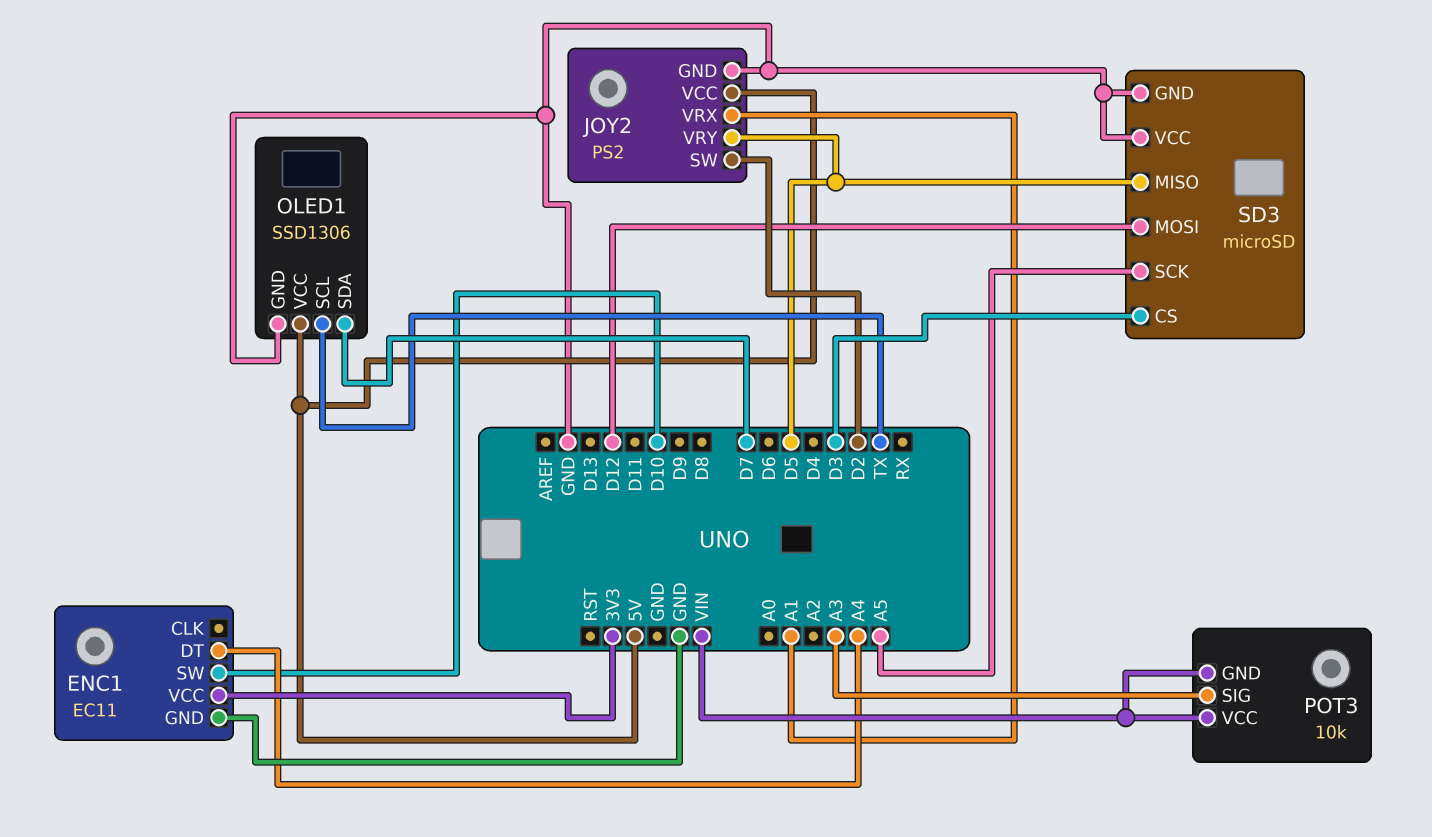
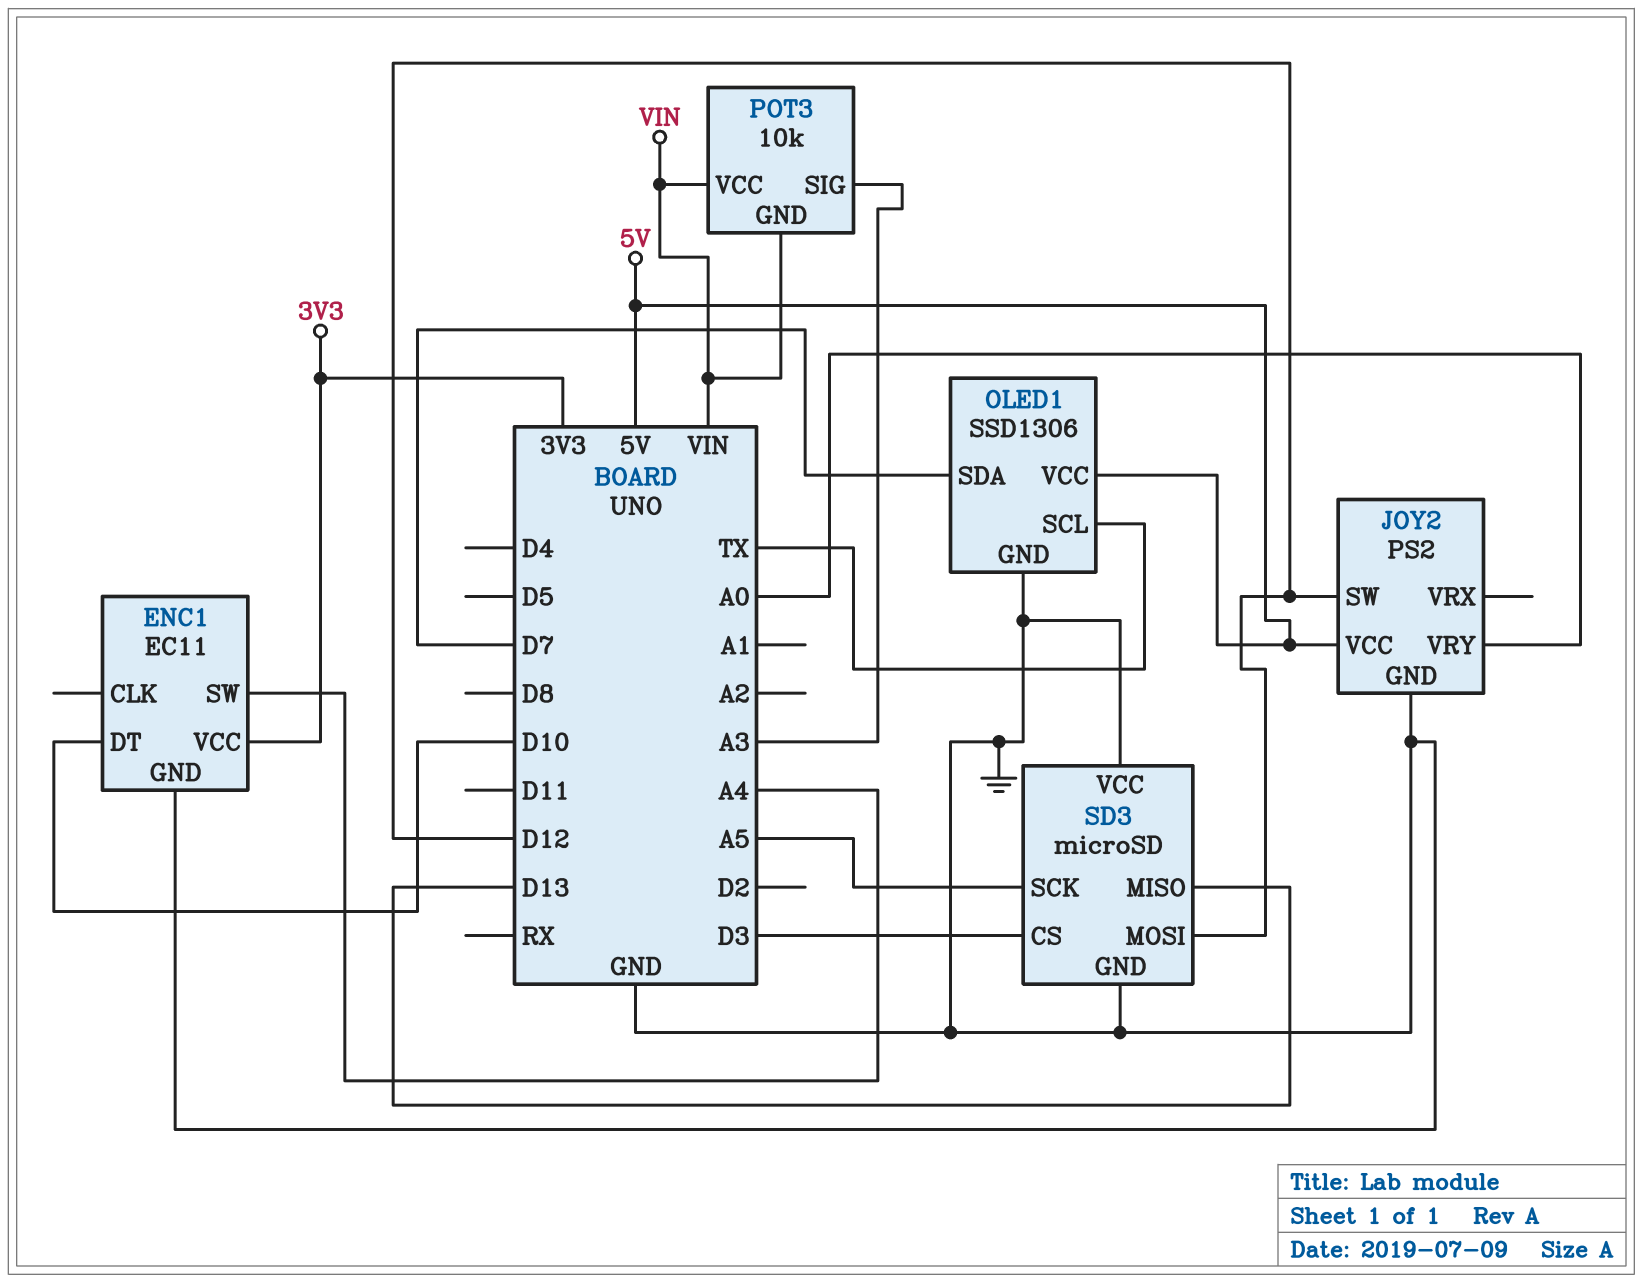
ENC1 pin DT: A4 -> D10
ENC1 pin SW: D10 -> A4
JOY2 pin SW: D2 -> D12
JOY2 pin VRX: A1 -> none
JOY2 pin VRY: D5 -> A0
SD3 pin MISO: D5 -> D13

